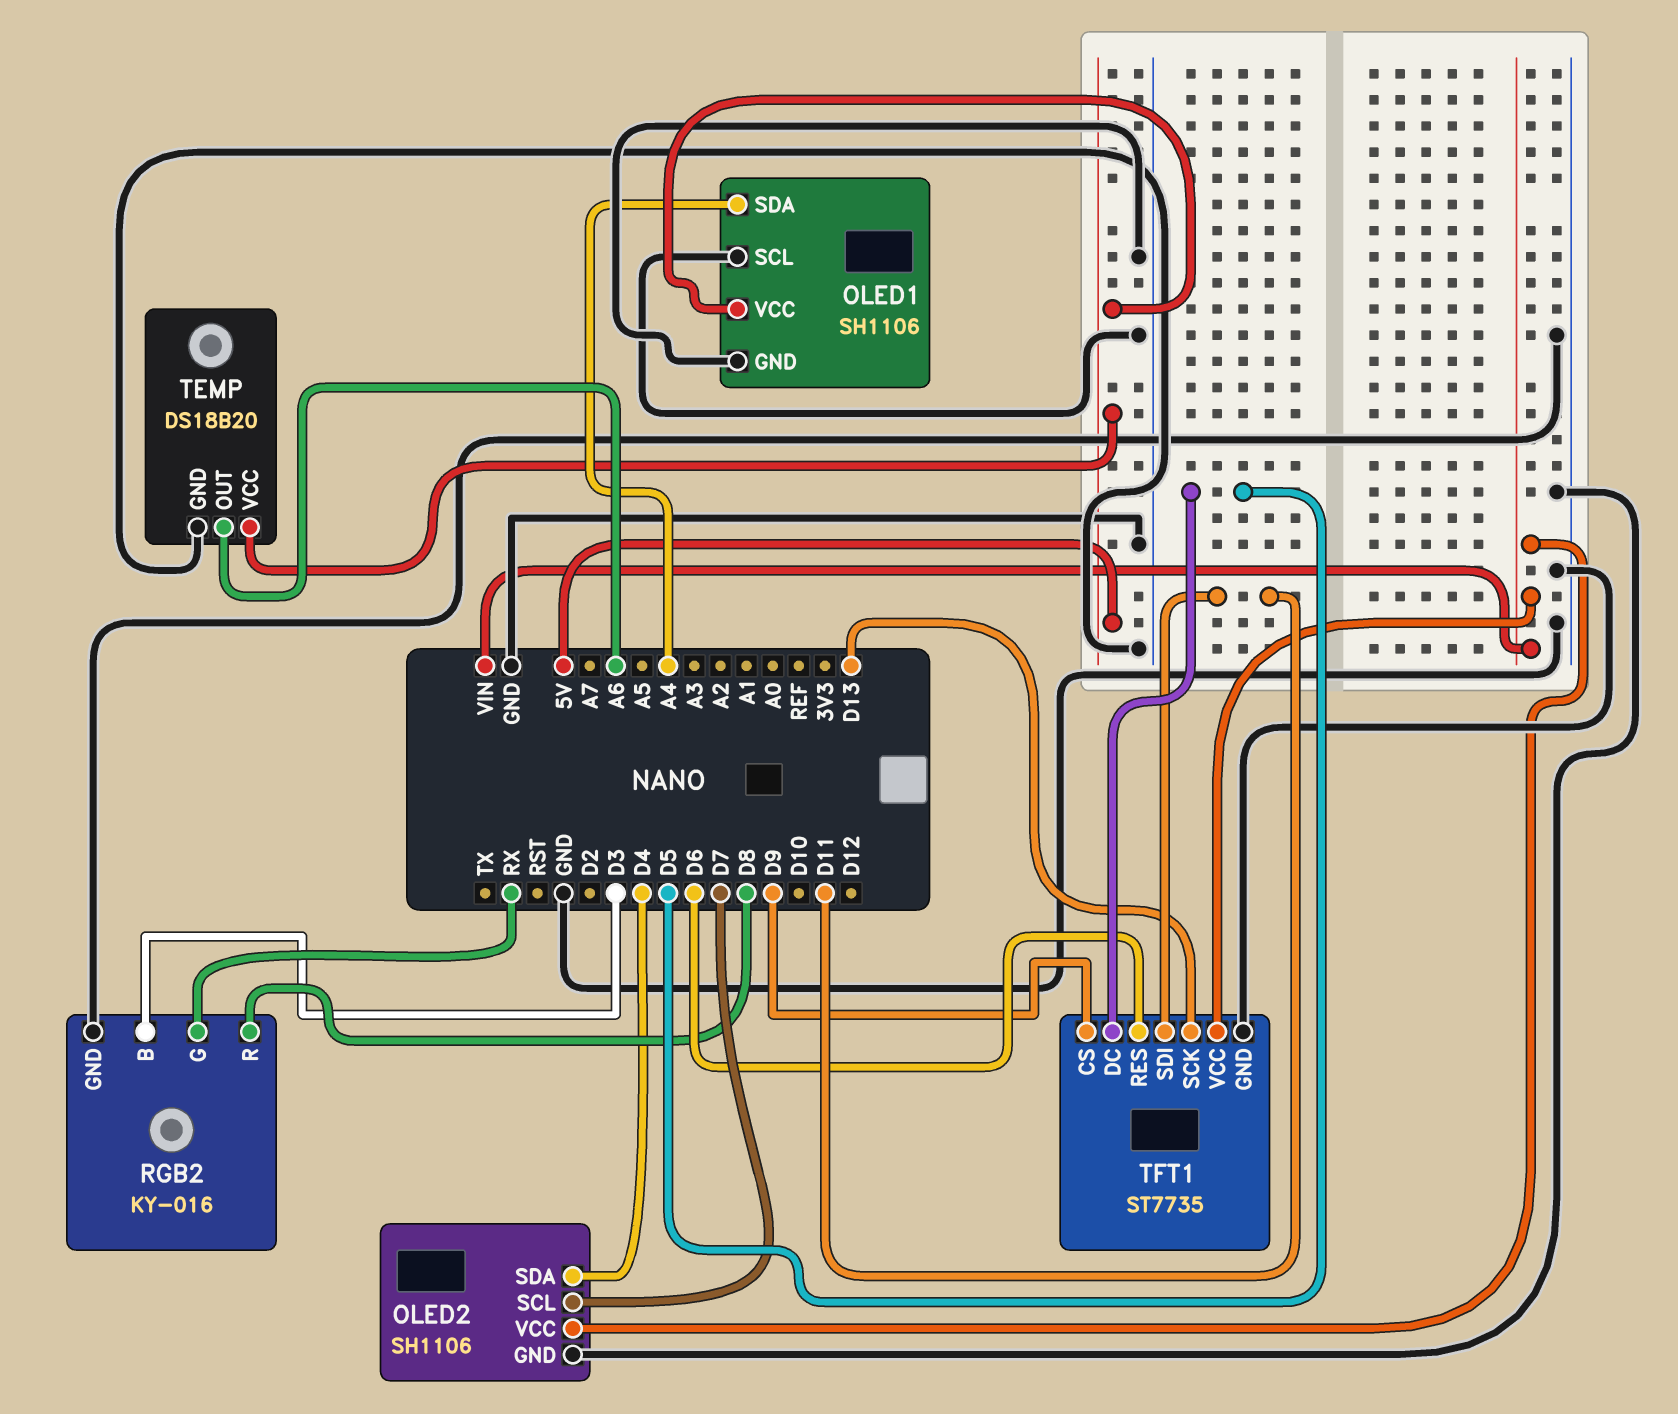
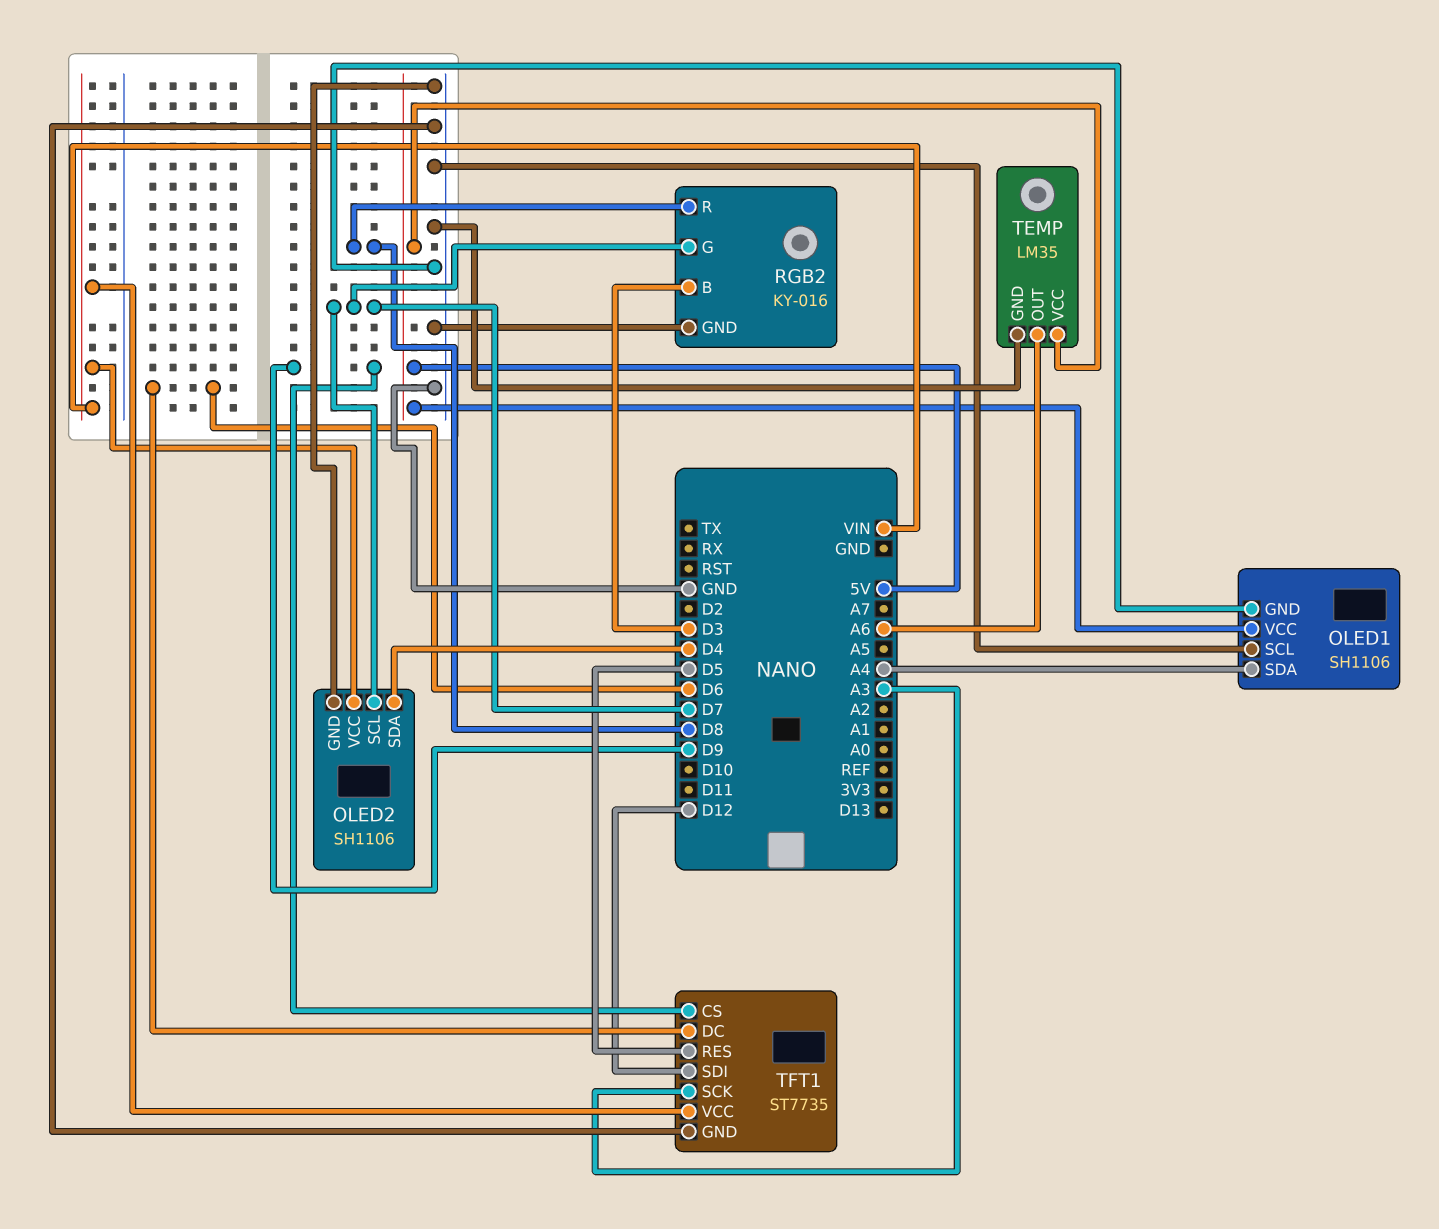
RGB2 pin G: RX -> D7
TEMP: DS18B20 -> LM35
TFT1 pin DC: D5 -> D6
TFT1 pin RES: D6 -> D5
TFT1 pin SCK: D13 -> A3
TFT1 pin SDI: D11 -> D12

